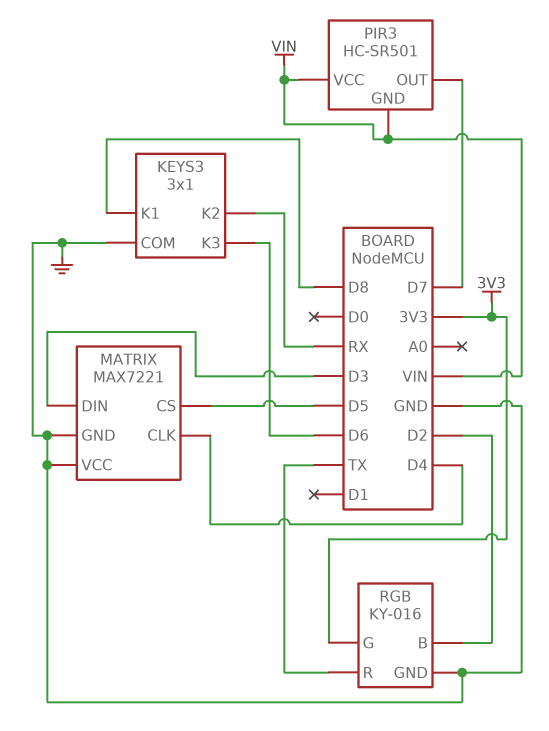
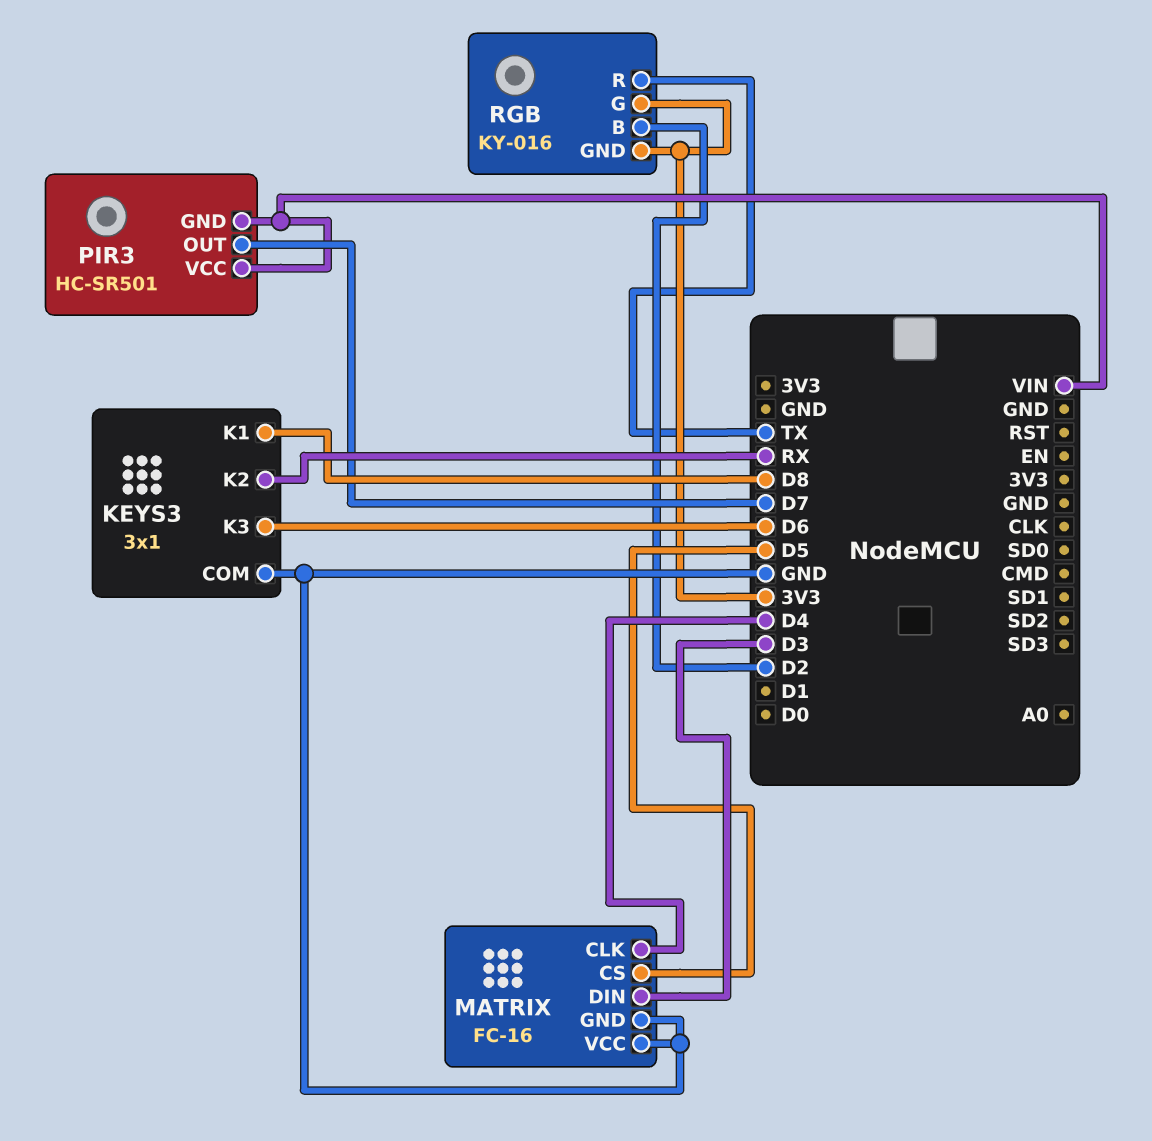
MATRIX: MAX7221 -> FC-16
RGB pin GND: GND -> 3V3

